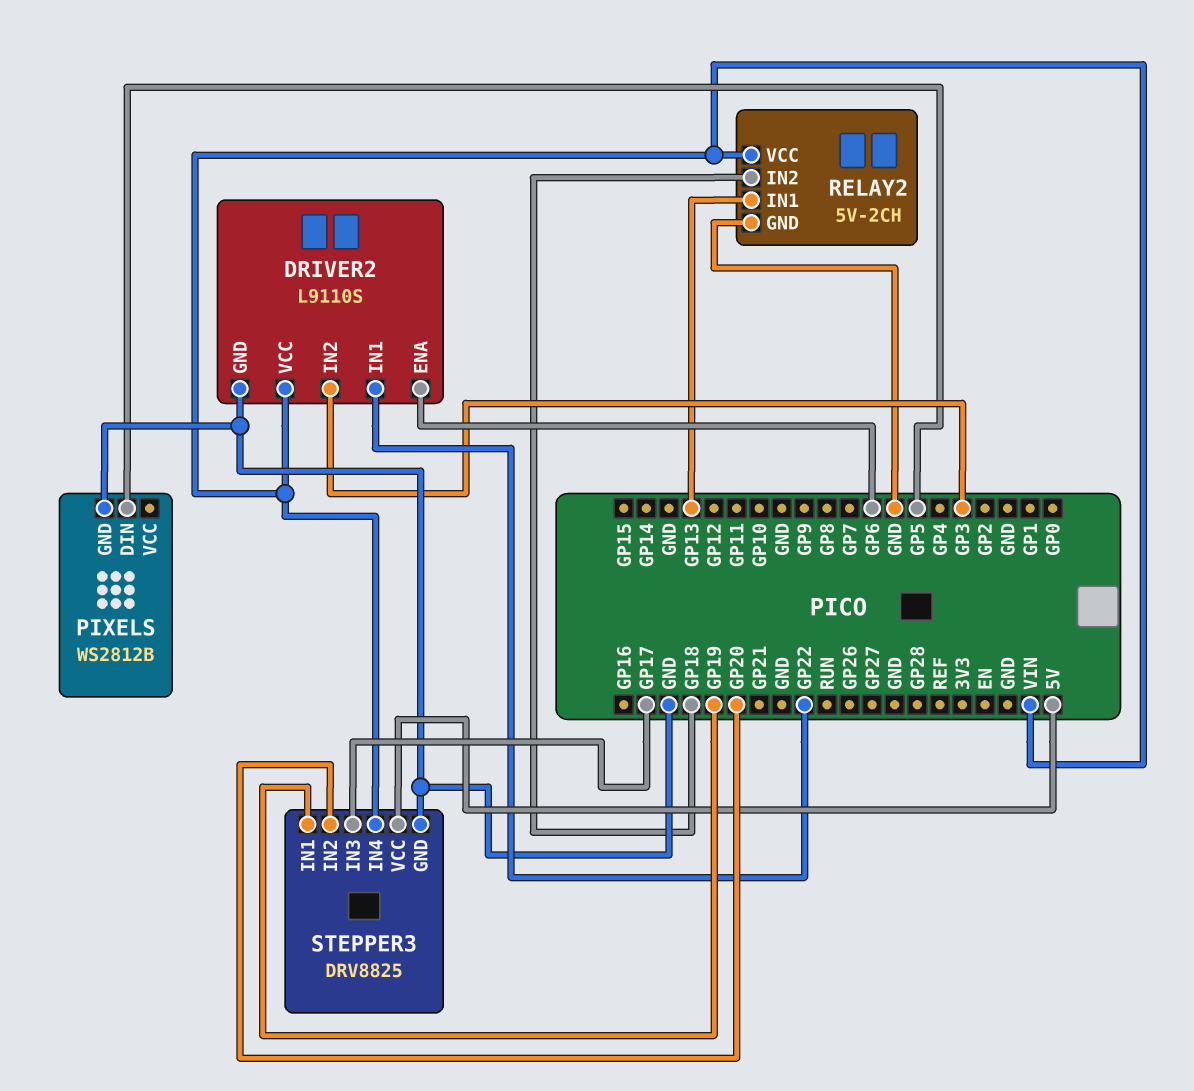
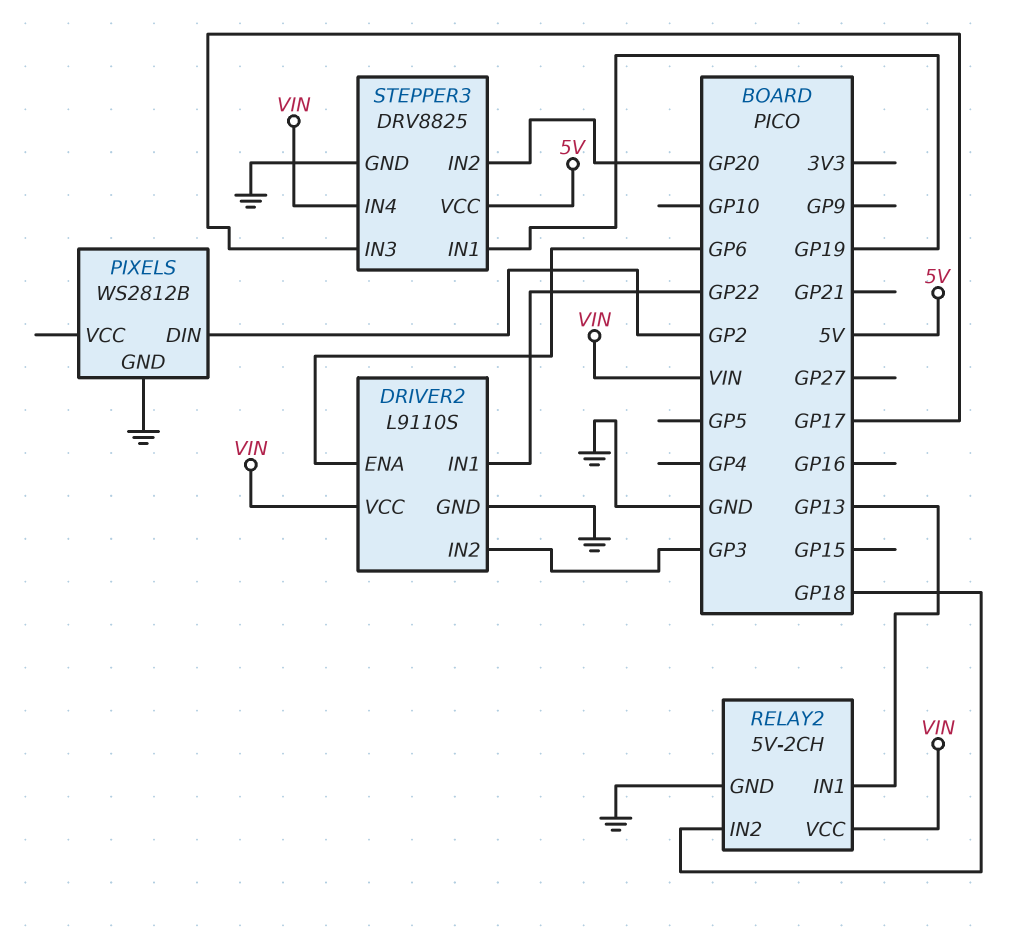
PIXELS pin DIN: GP5 -> GP2

